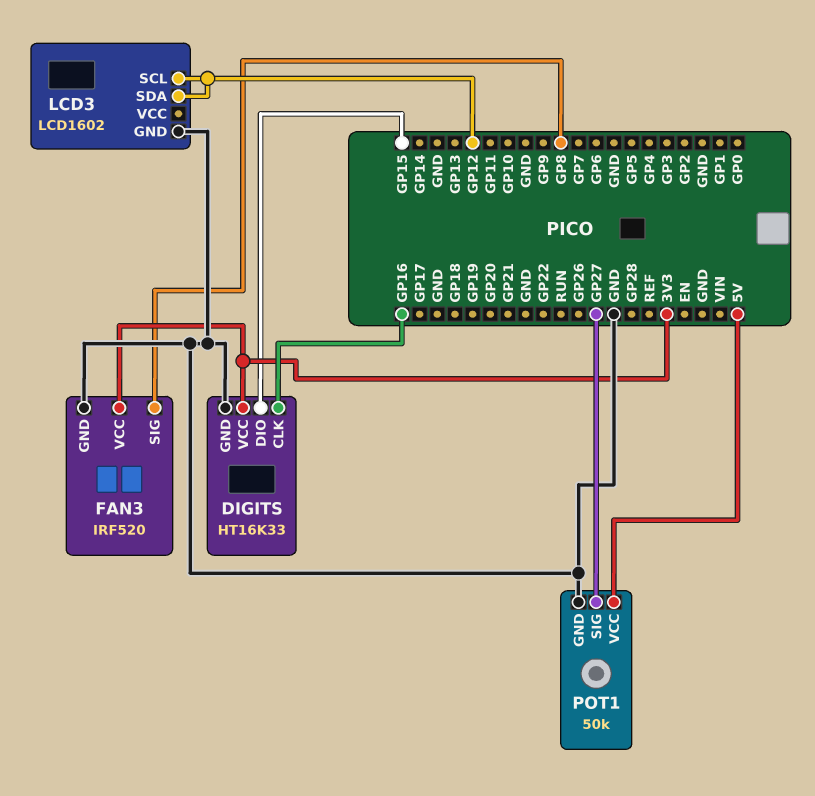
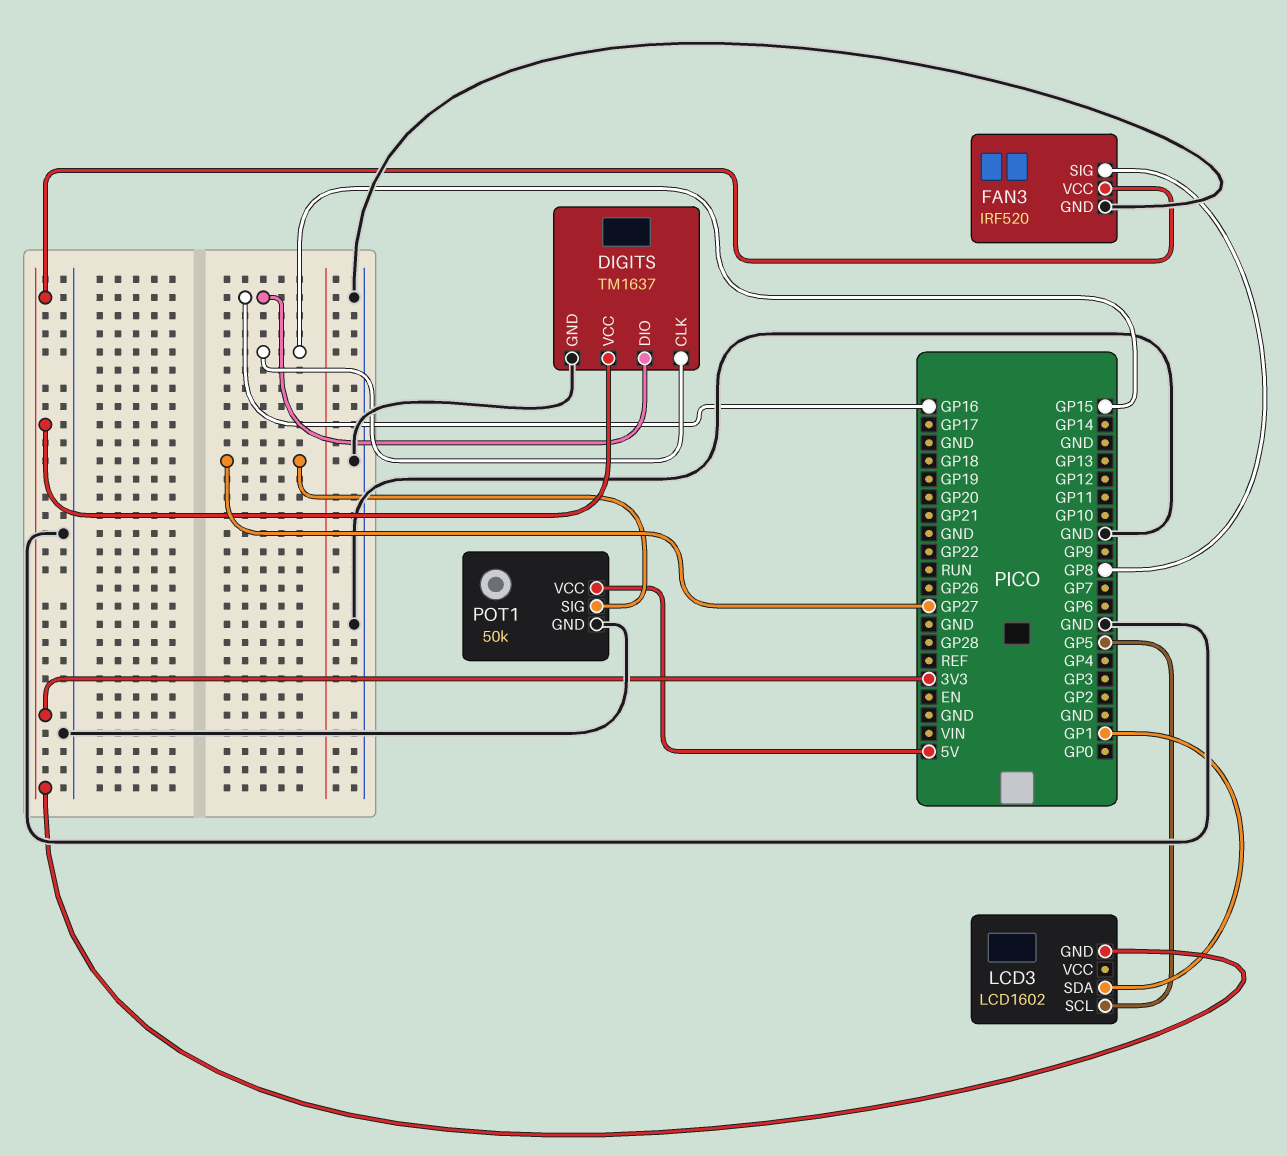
DIGITS: HT16K33 -> TM1637
DIGITS pin CLK: GP16 -> GP15
DIGITS pin DIO: GP15 -> GP16
LCD3 pin GND: GND -> 3V3
LCD3 pin SCL: GP12 -> GP5
LCD3 pin SDA: GP12 -> GP1

